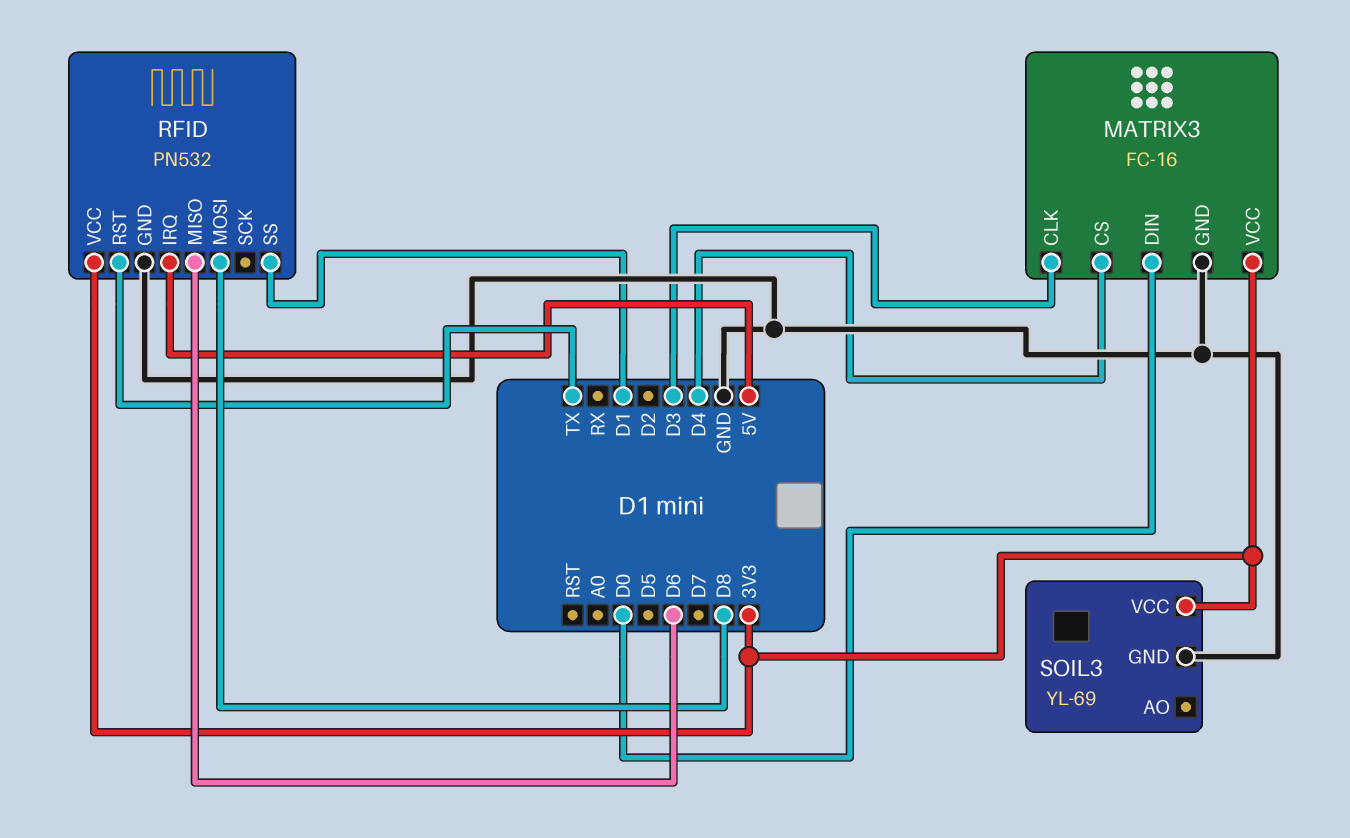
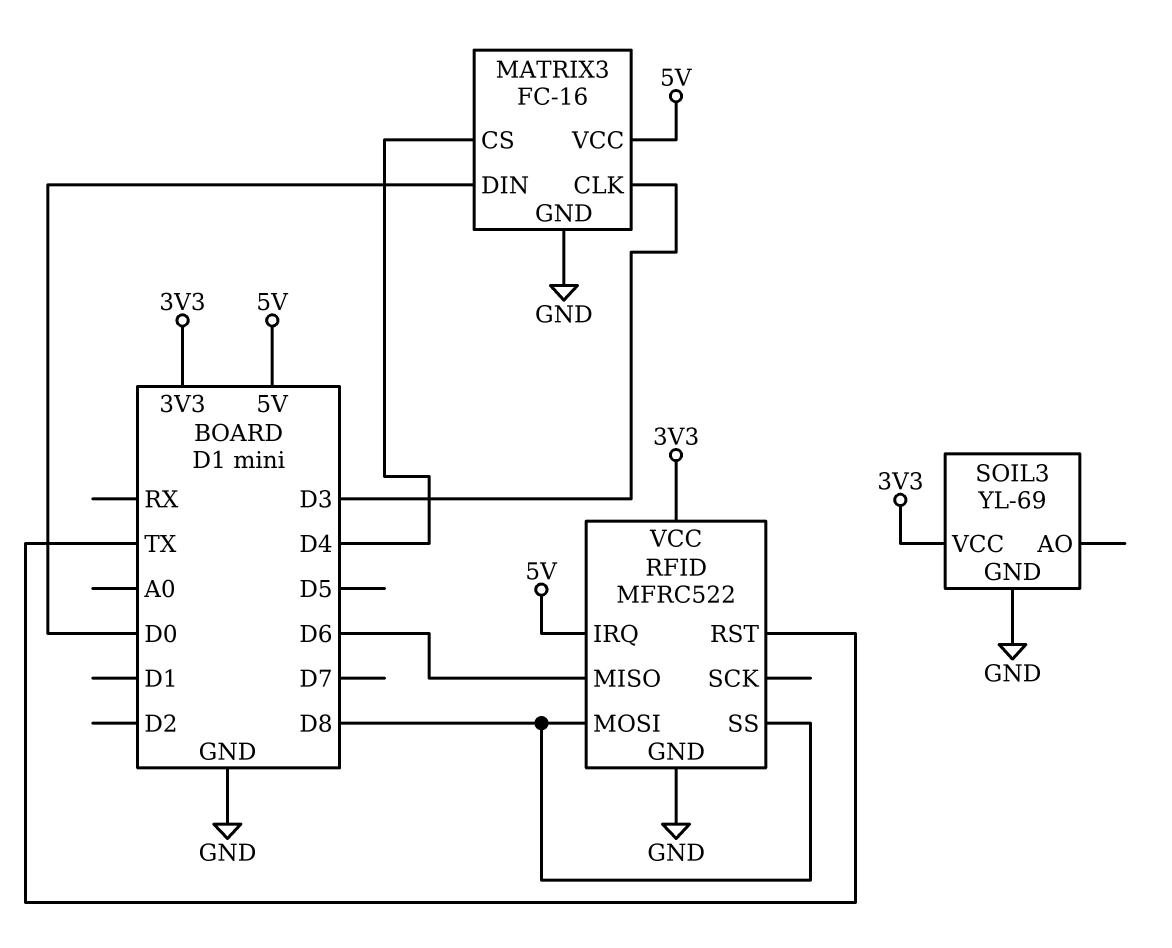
MATRIX3 pin VCC: 3V3 -> 5V
RFID: PN532 -> MFRC522
RFID pin SS: D1 -> D8

